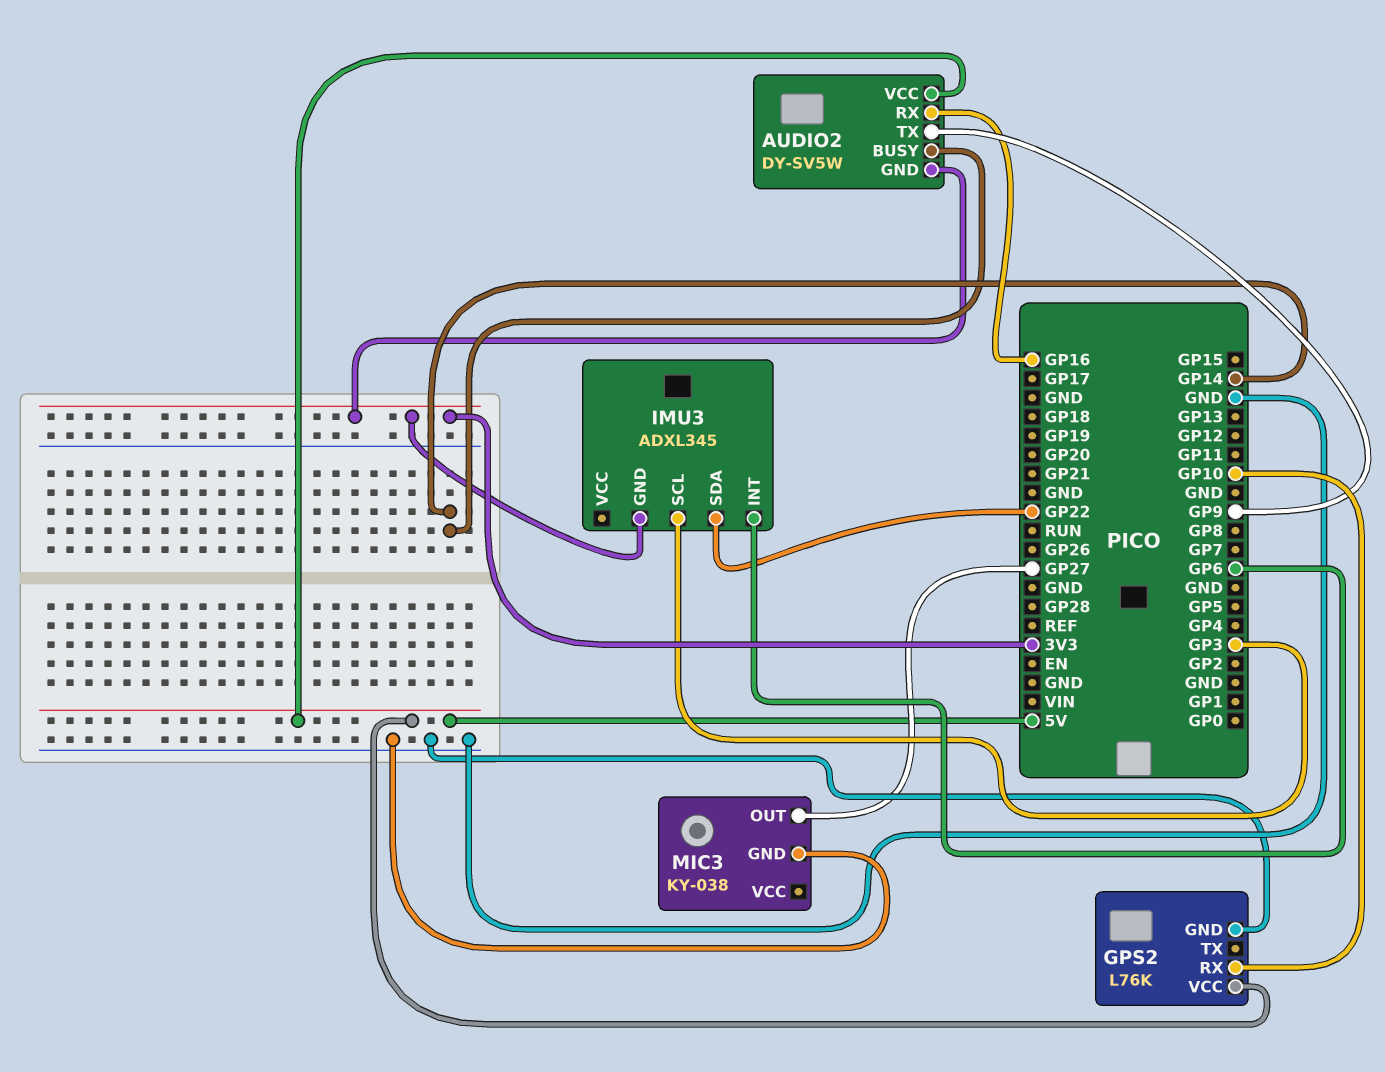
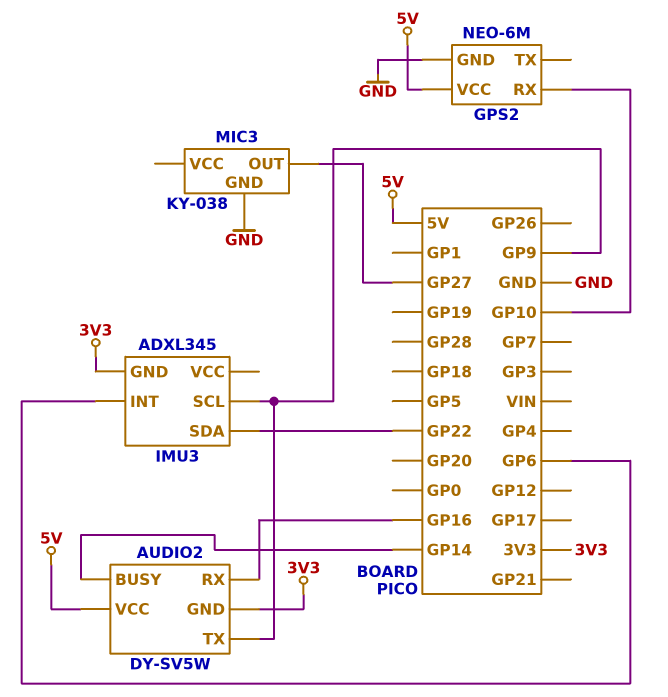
GPS2: L76K -> NEO-6M
IMU3 pin SCL: GP3 -> GP9

